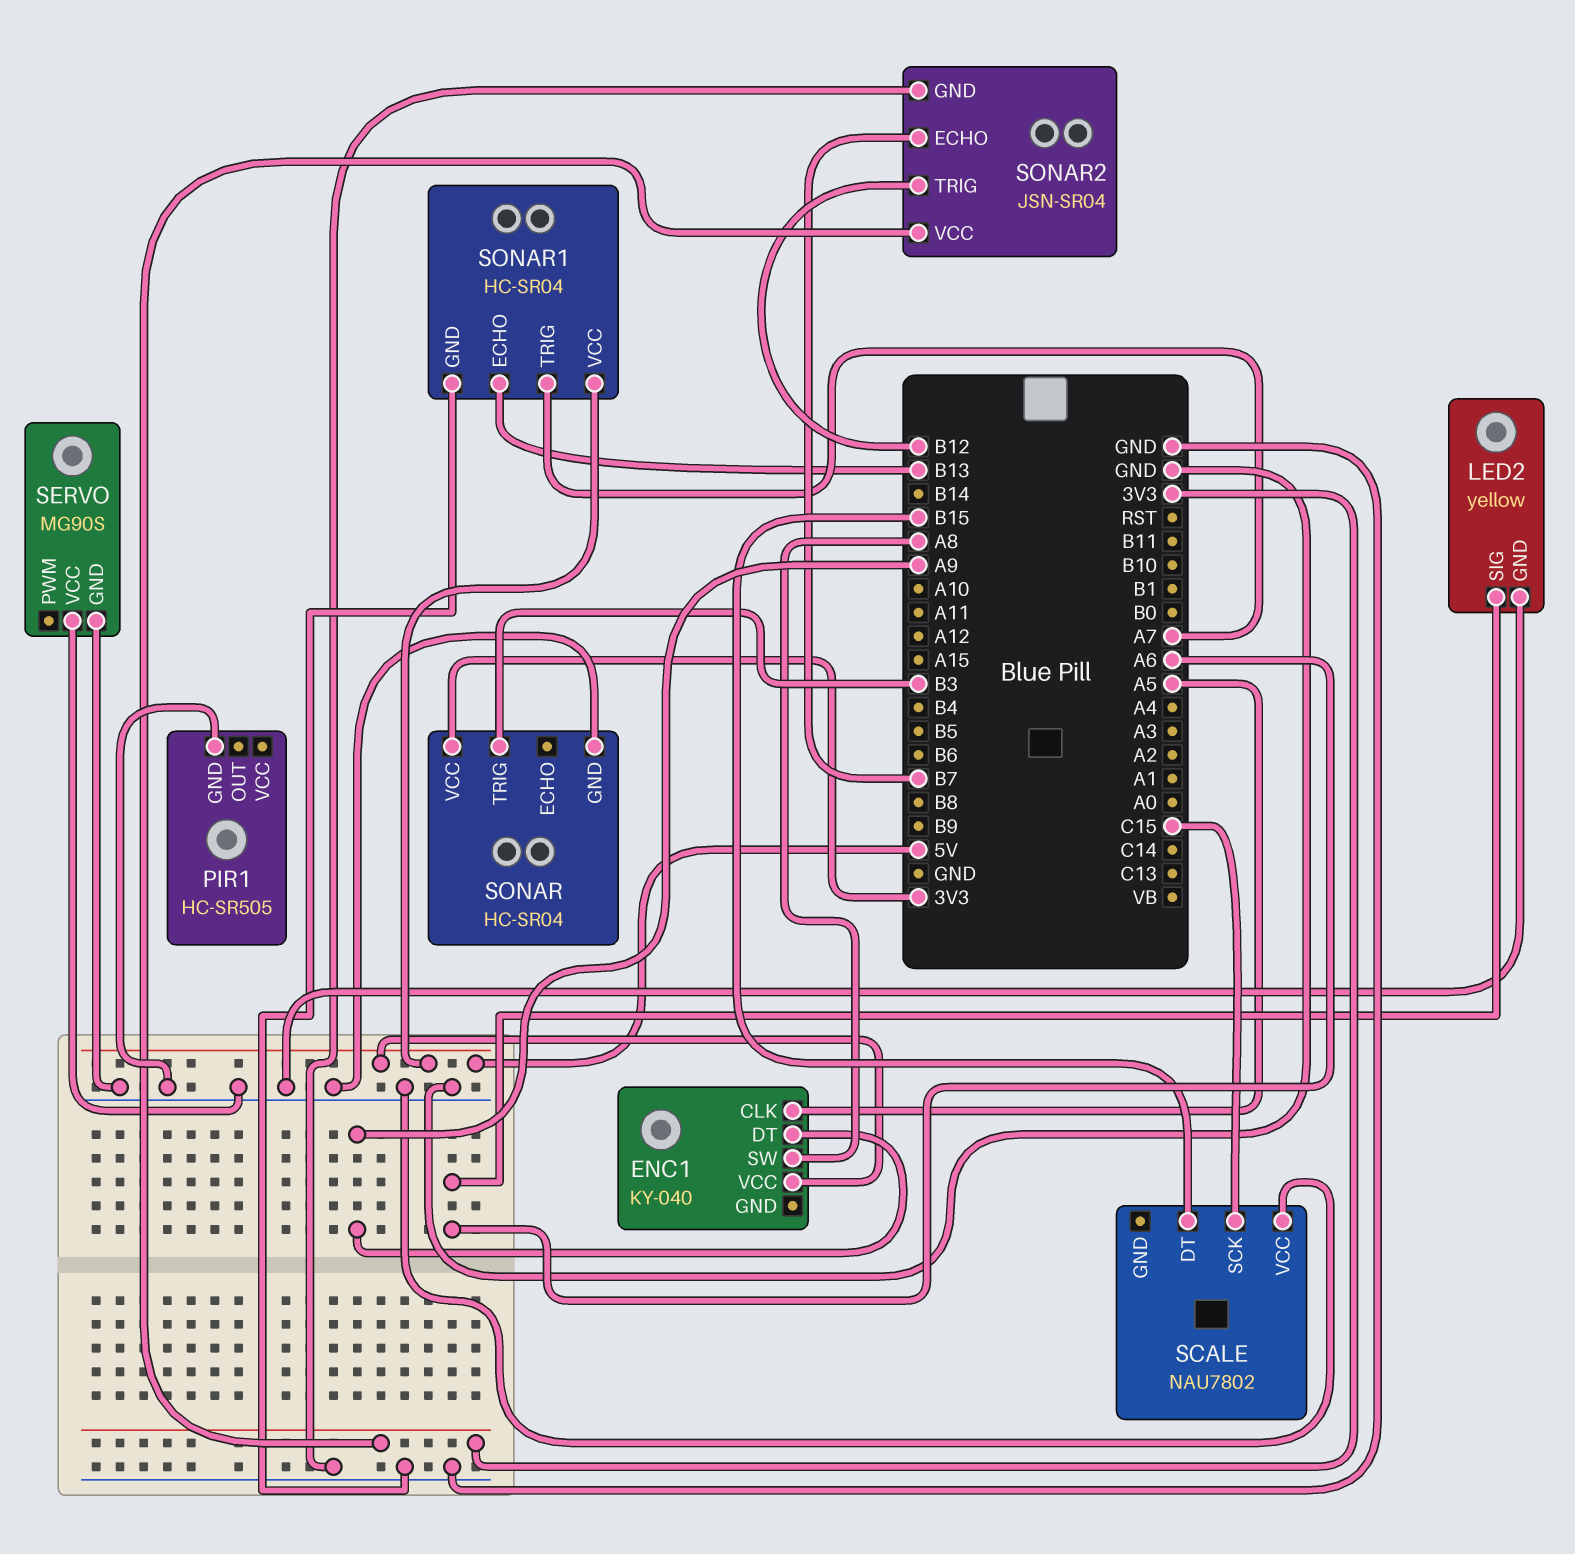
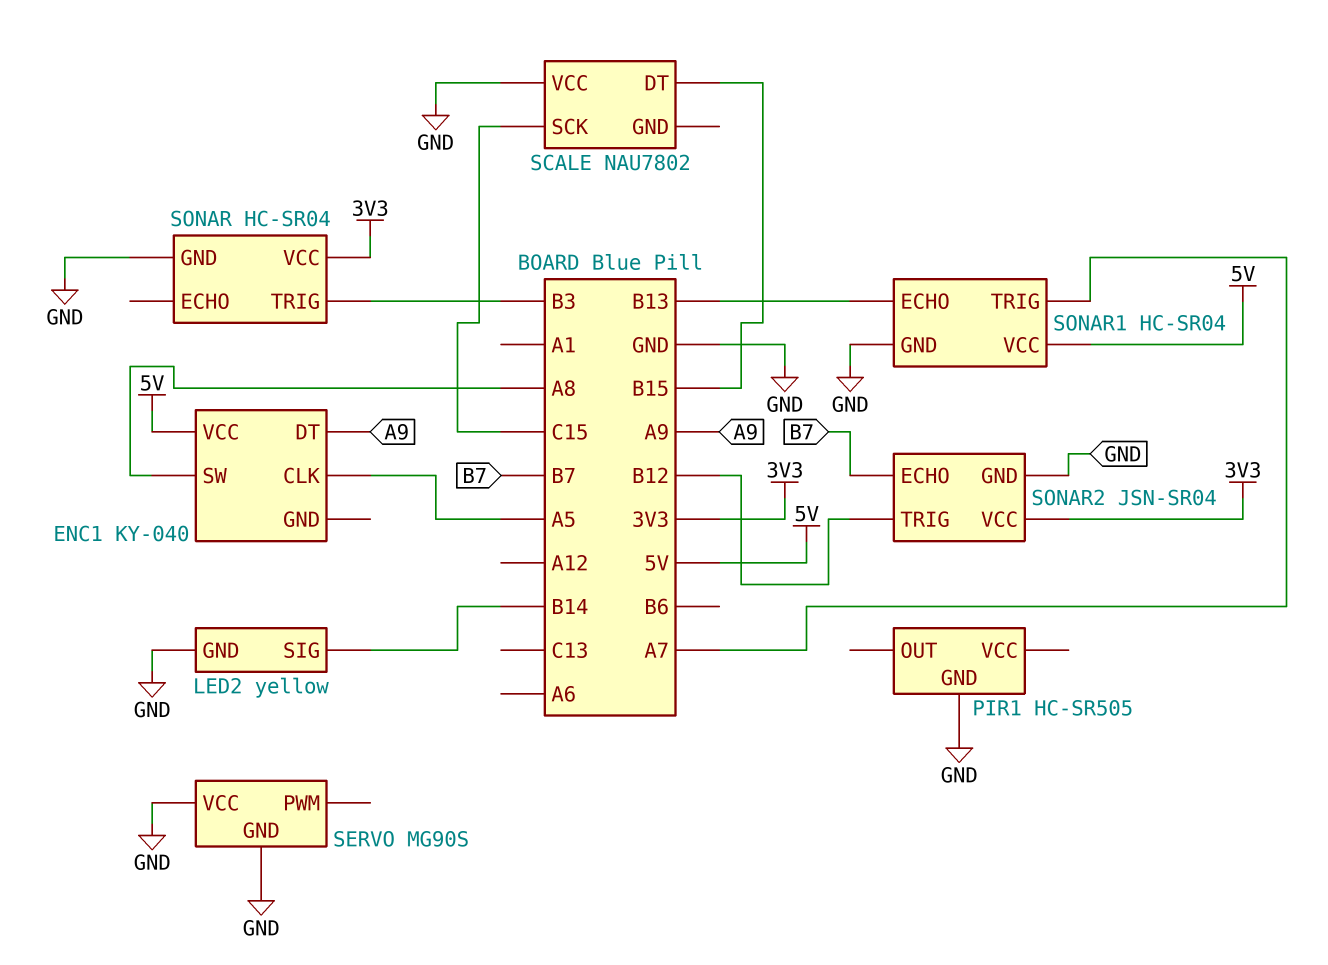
LED2 pin SIG: A6 -> B14

